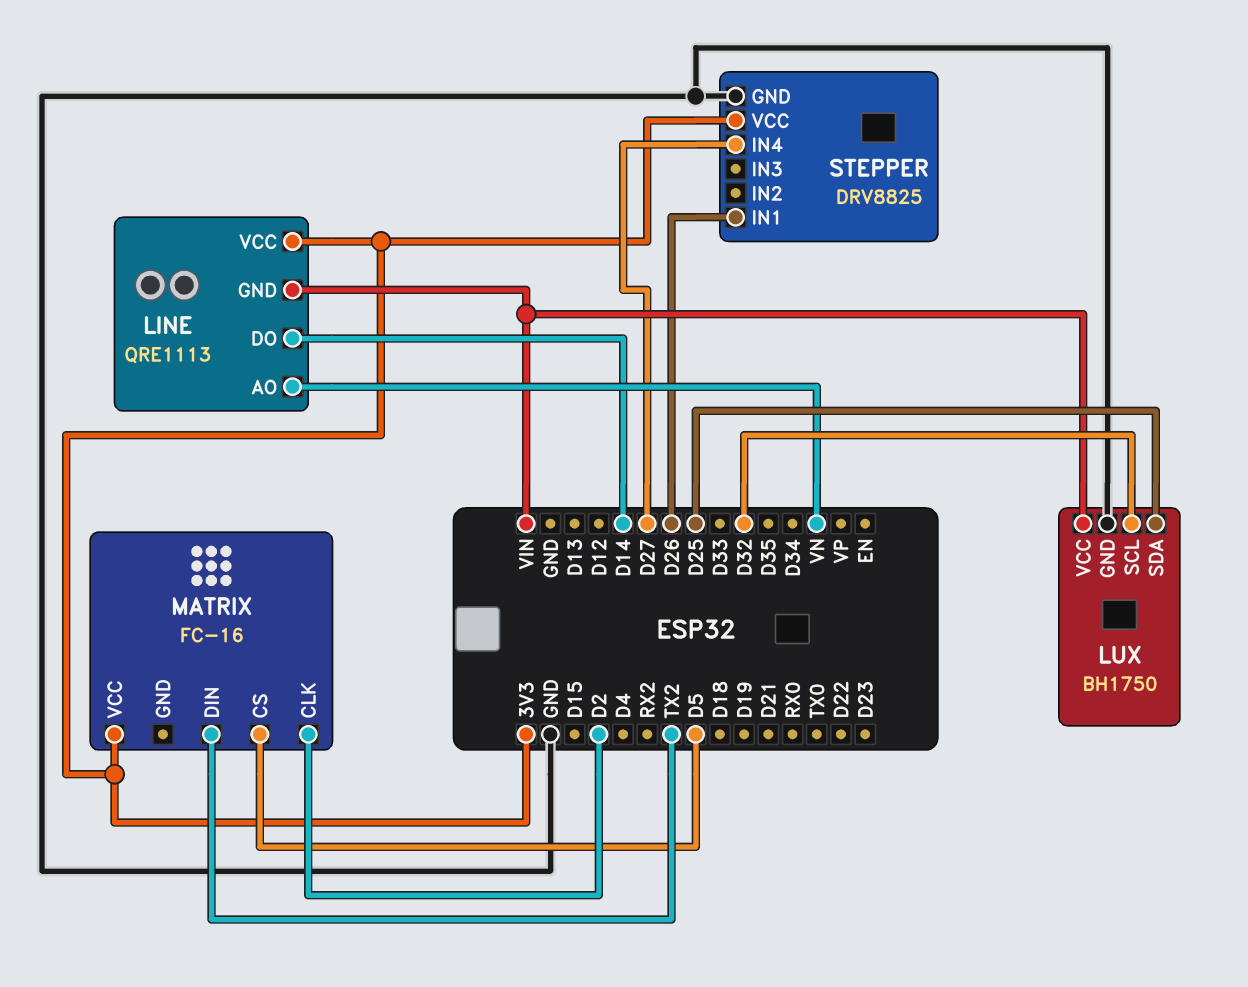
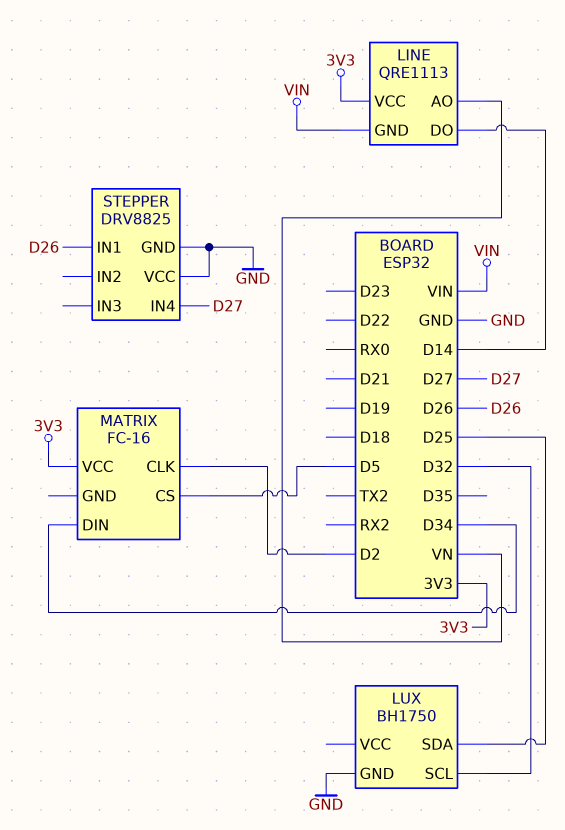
LUX pin VCC: VIN -> none
MATRIX pin DIN: TX2 -> D34
STEPPER pin VCC: 3V3 -> GND

